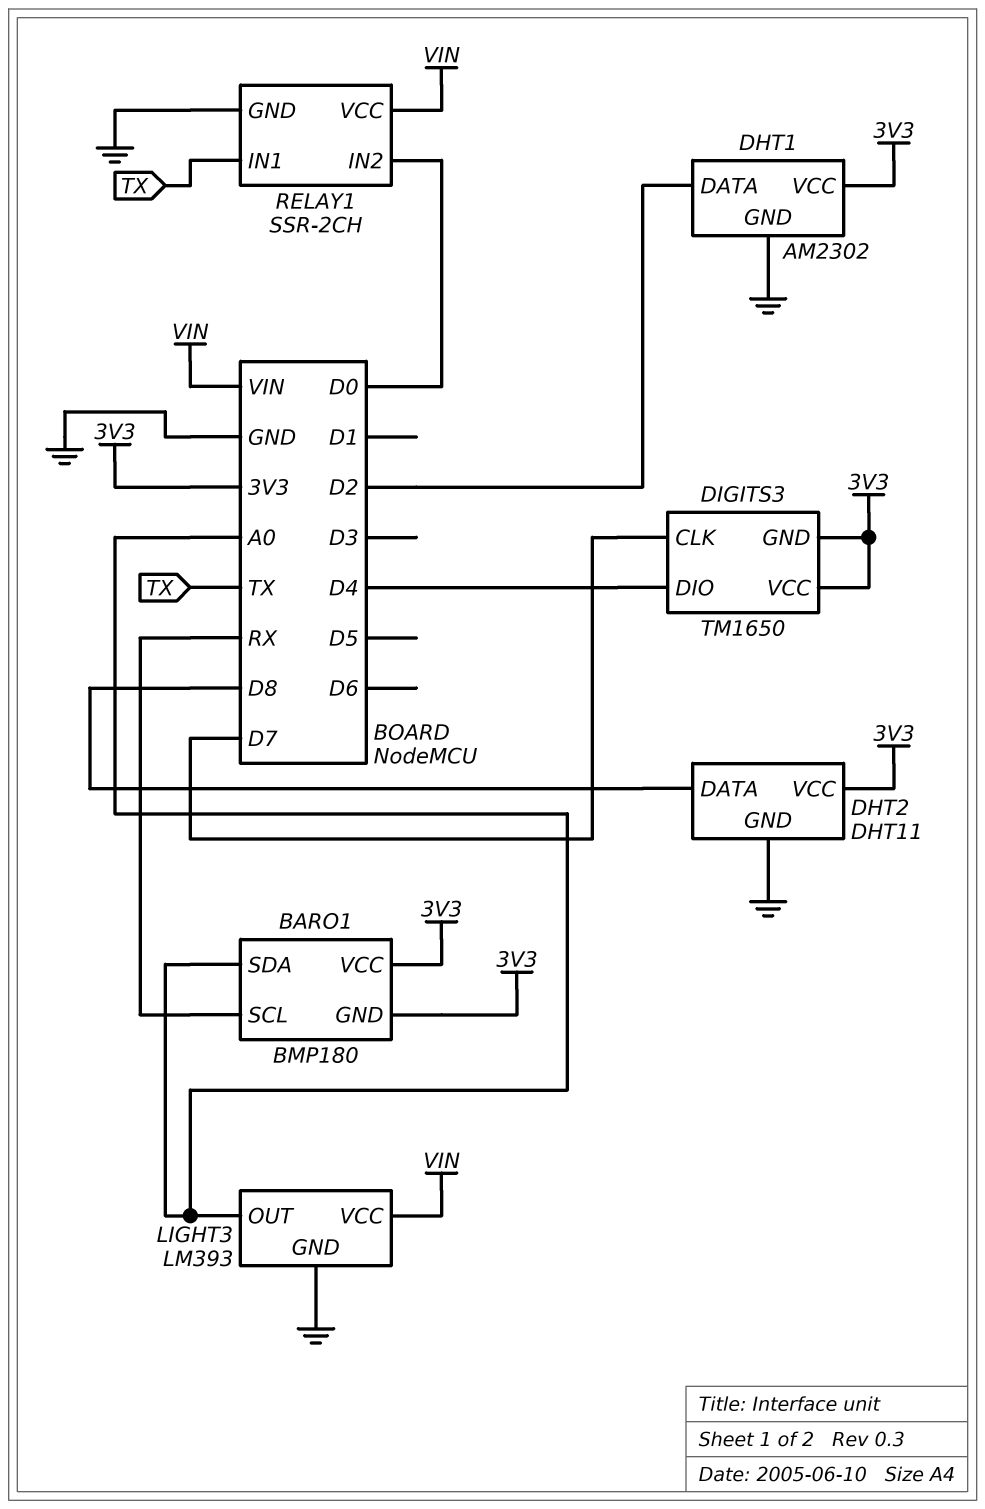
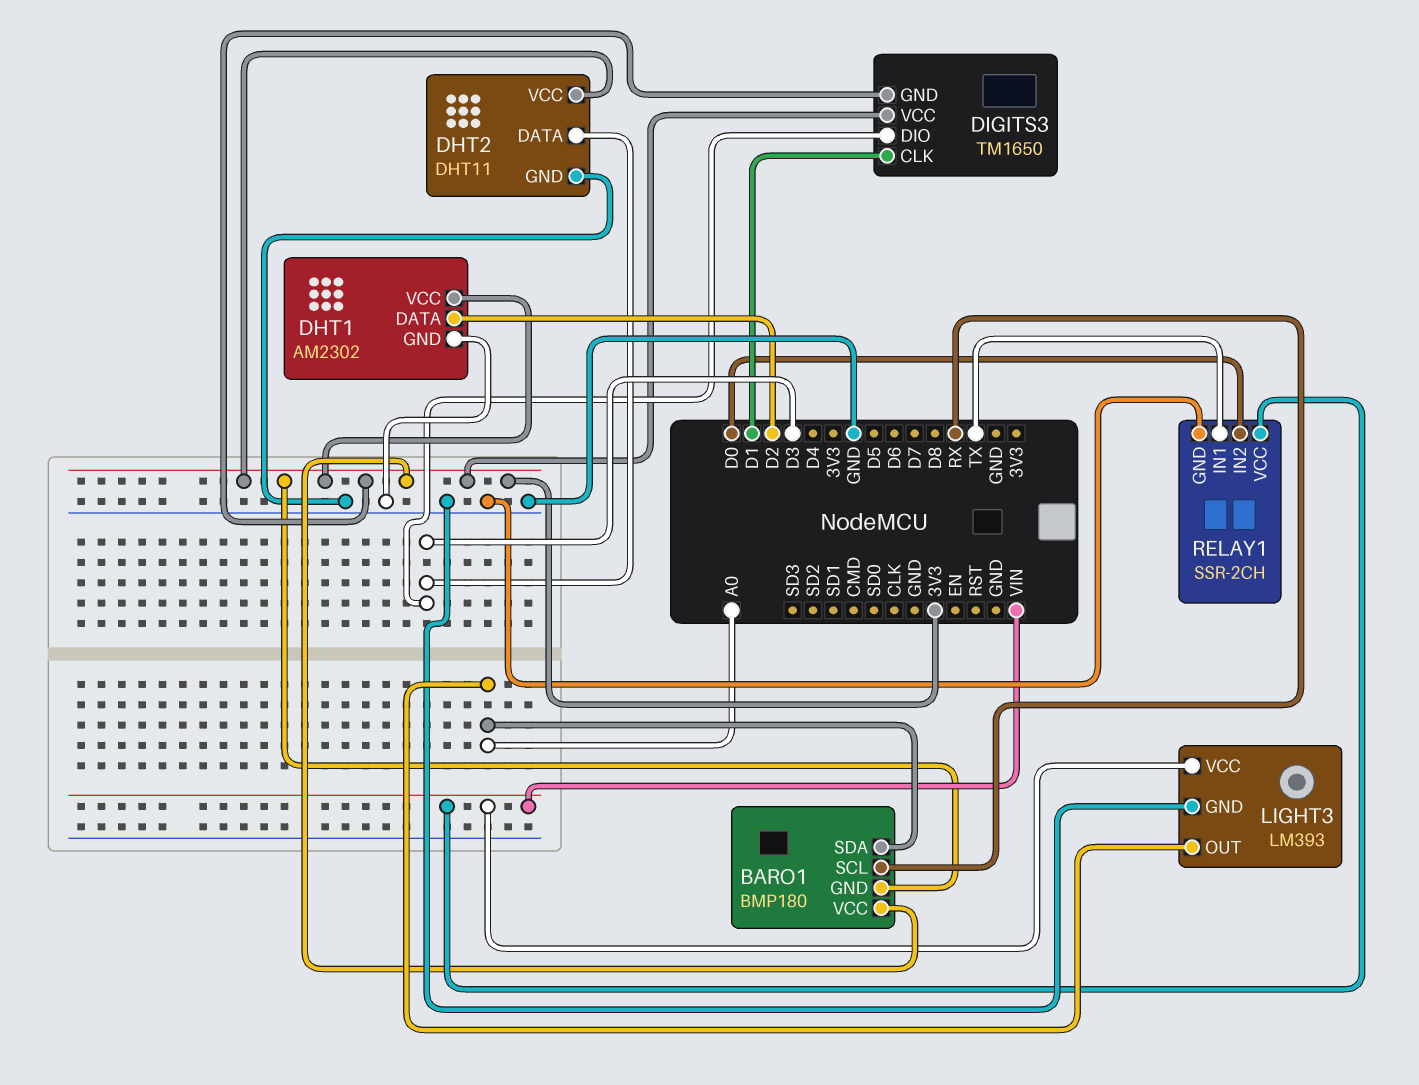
DHT2 pin DATA: D8 -> D3
DIGITS3 pin CLK: D7 -> D1
DIGITS3 pin DIO: D4 -> D3

